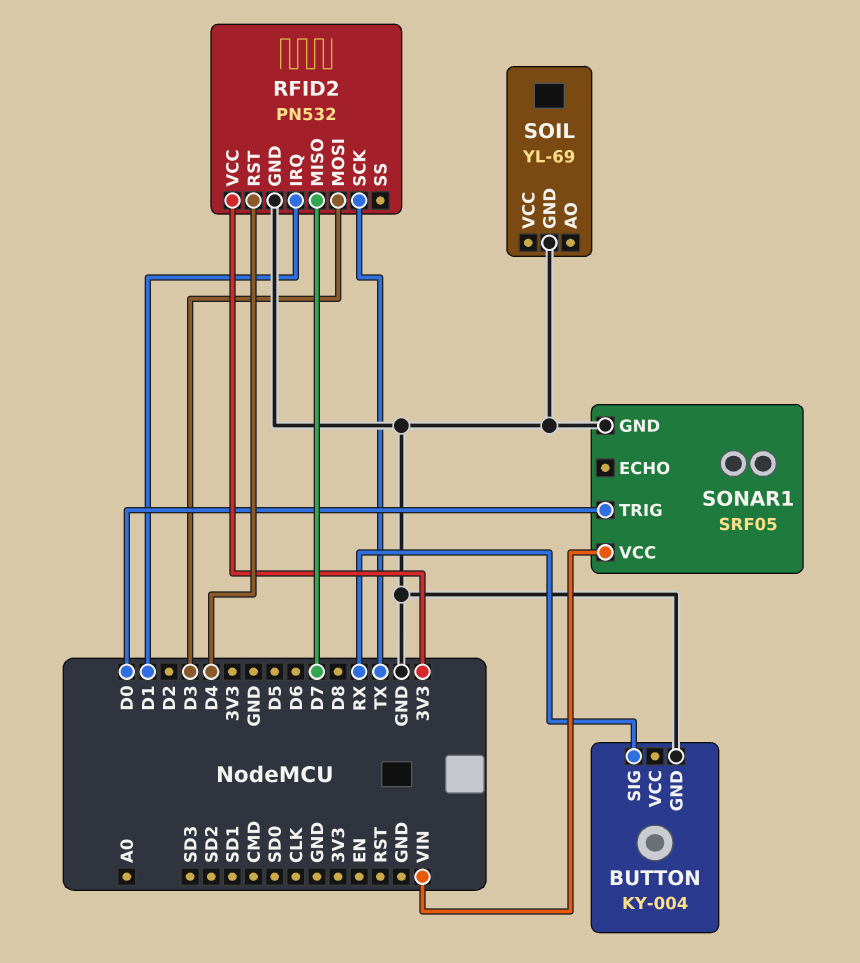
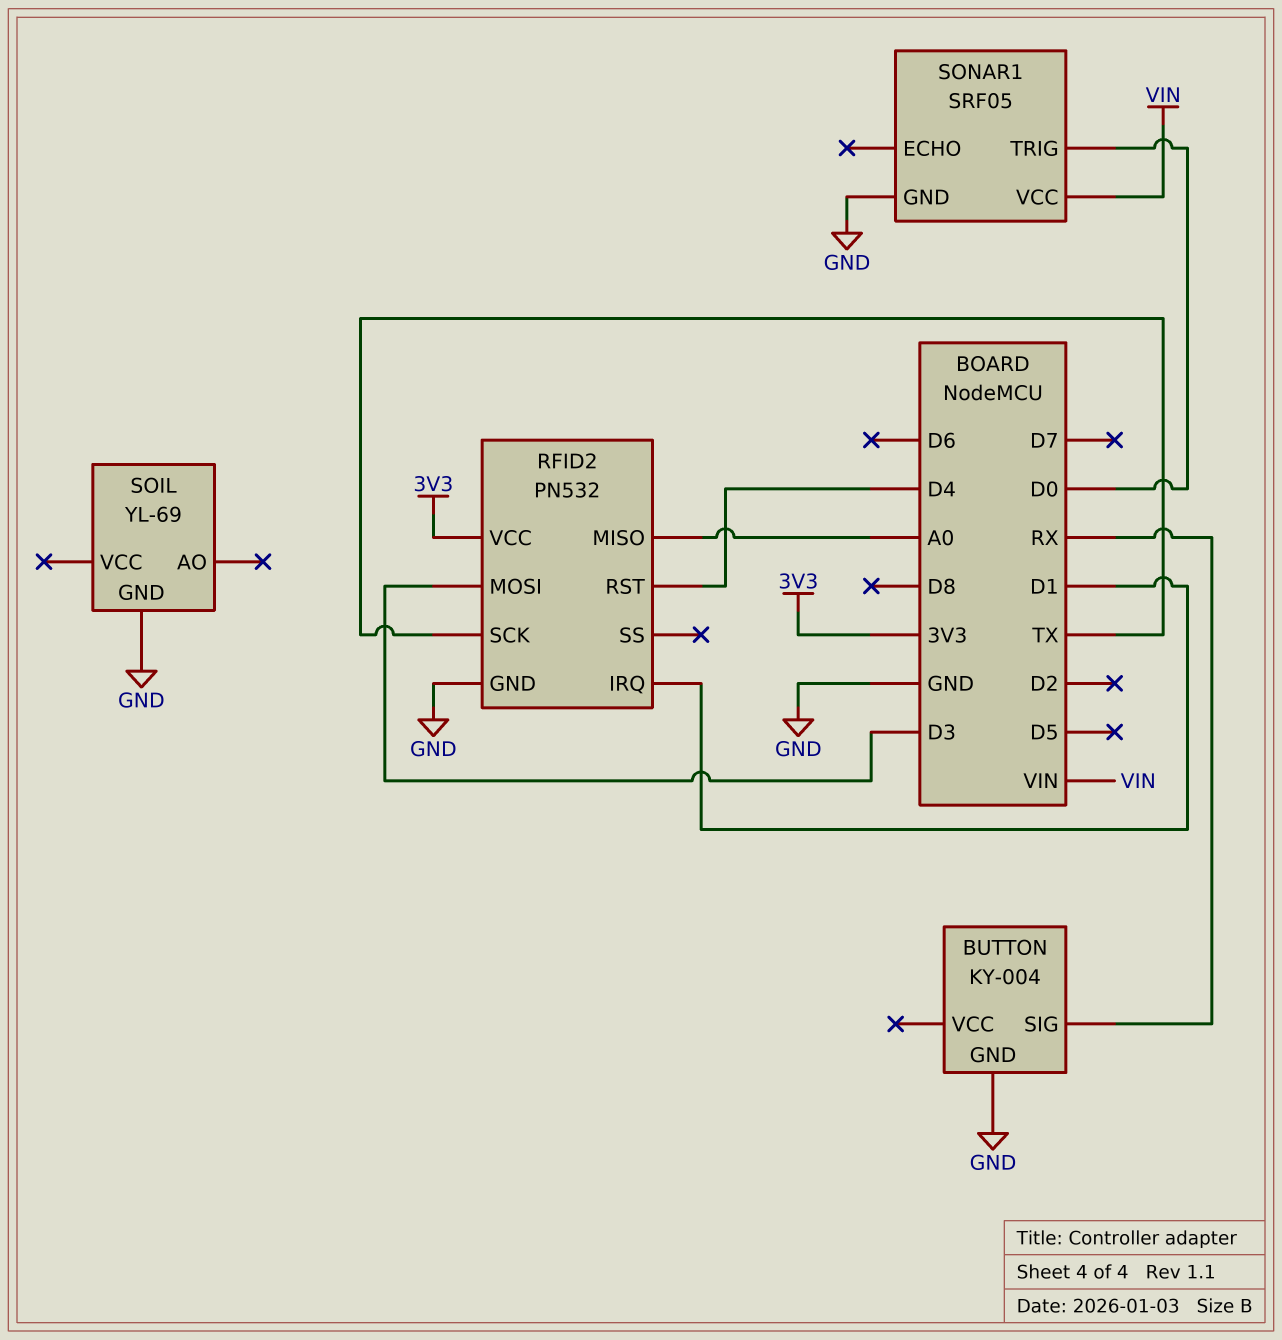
RFID2 pin MISO: D7 -> A0

